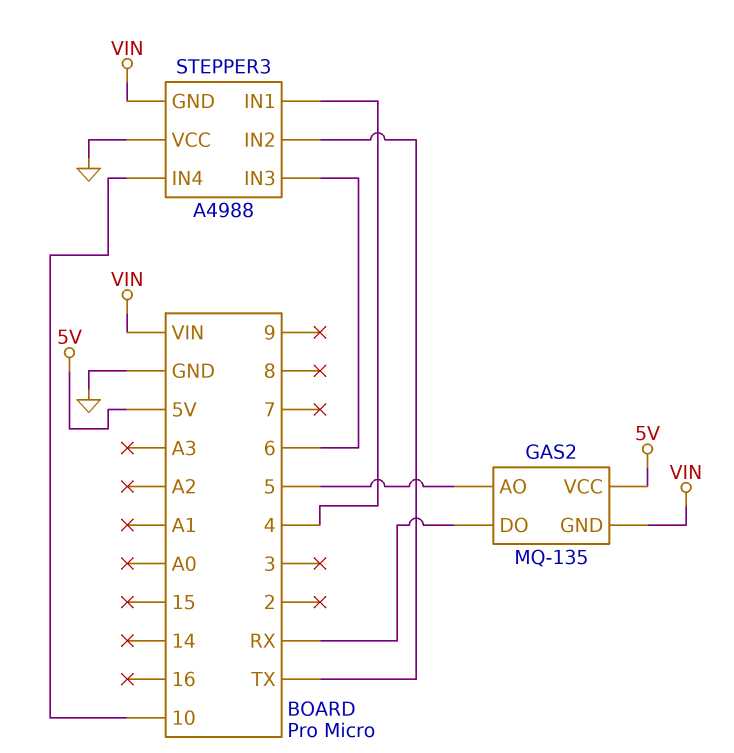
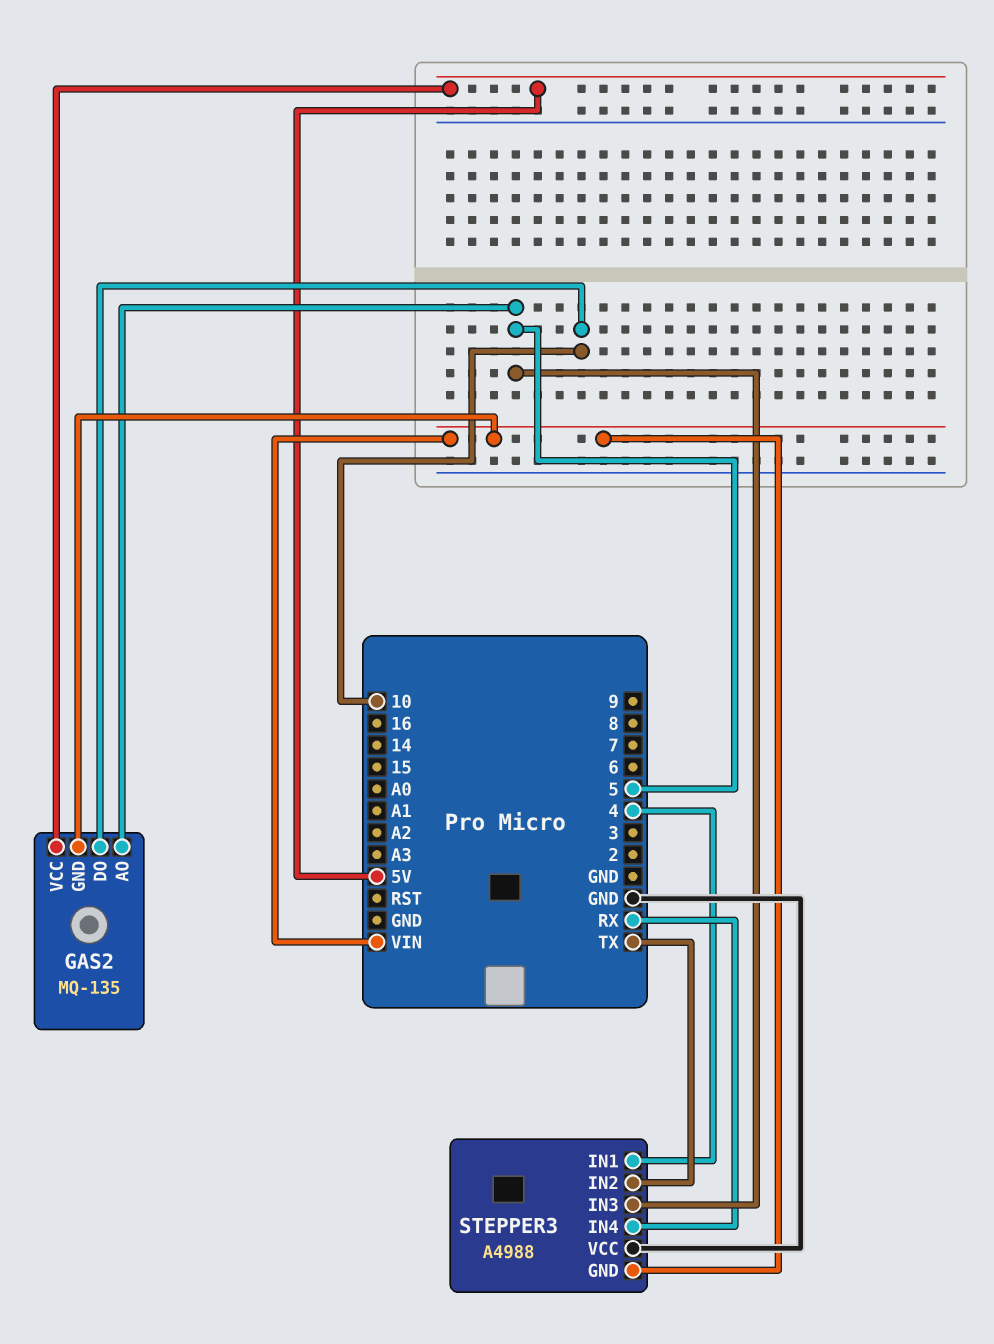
GAS2 pin DO: RX -> 10
STEPPER3 pin IN3: 6 -> 5
STEPPER3 pin IN4: 10 -> RX

